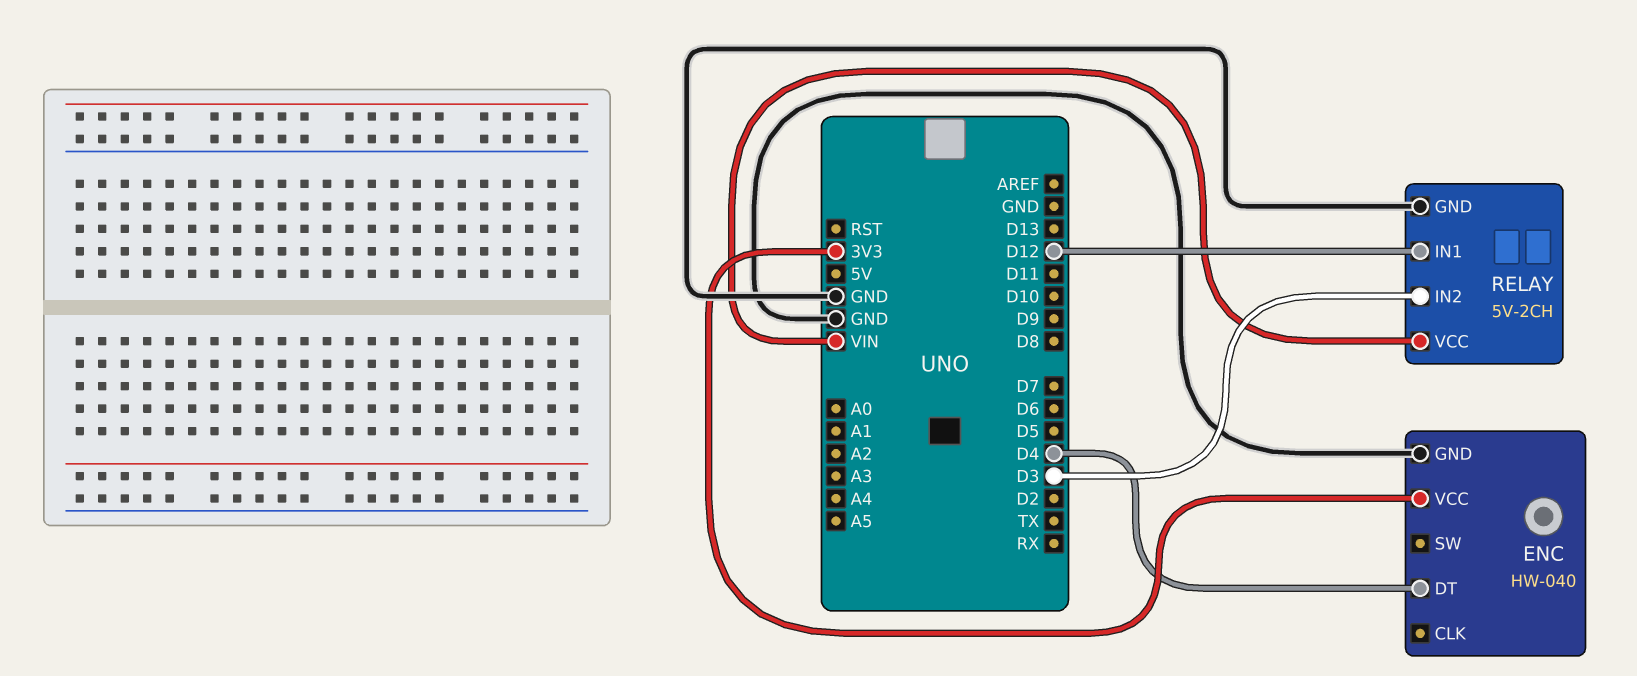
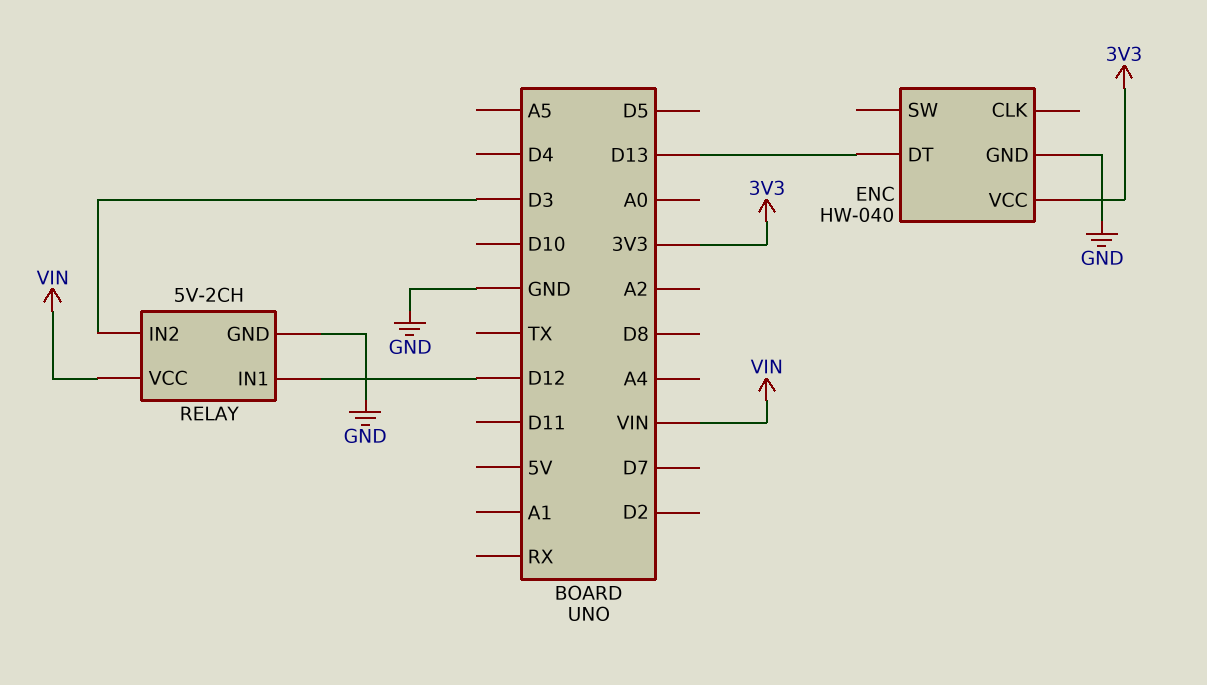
ENC pin DT: D4 -> D13

